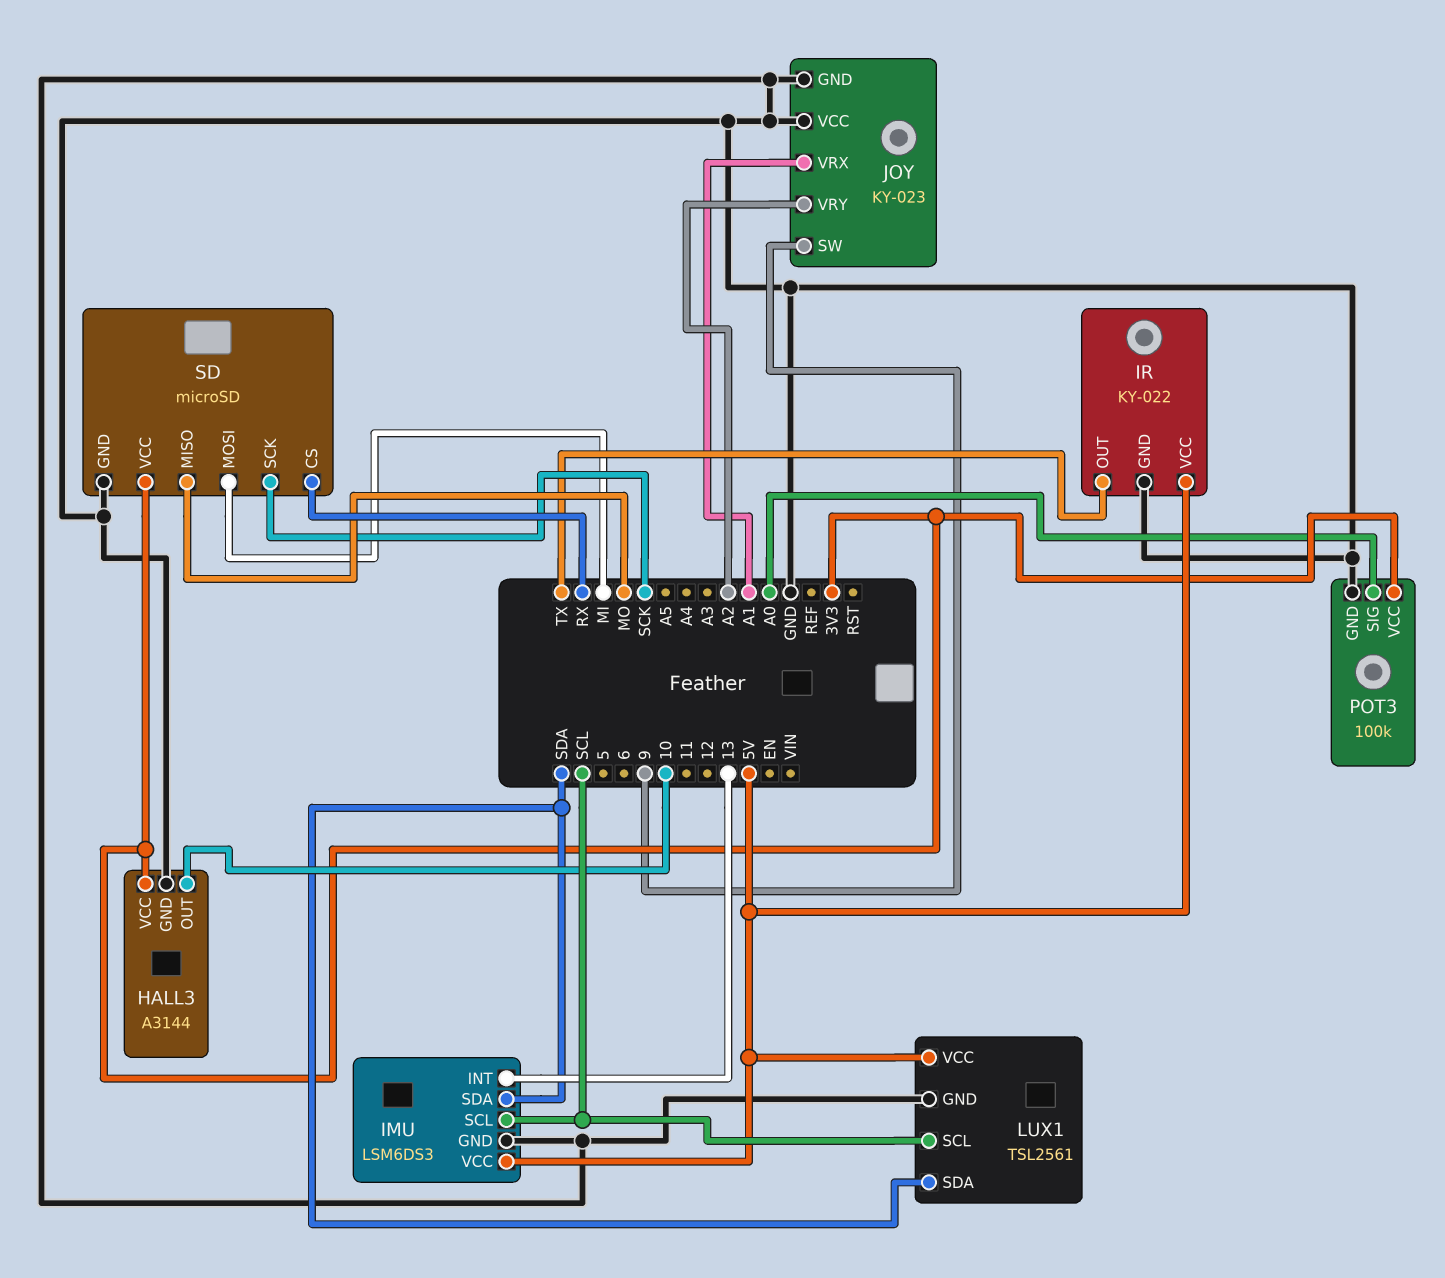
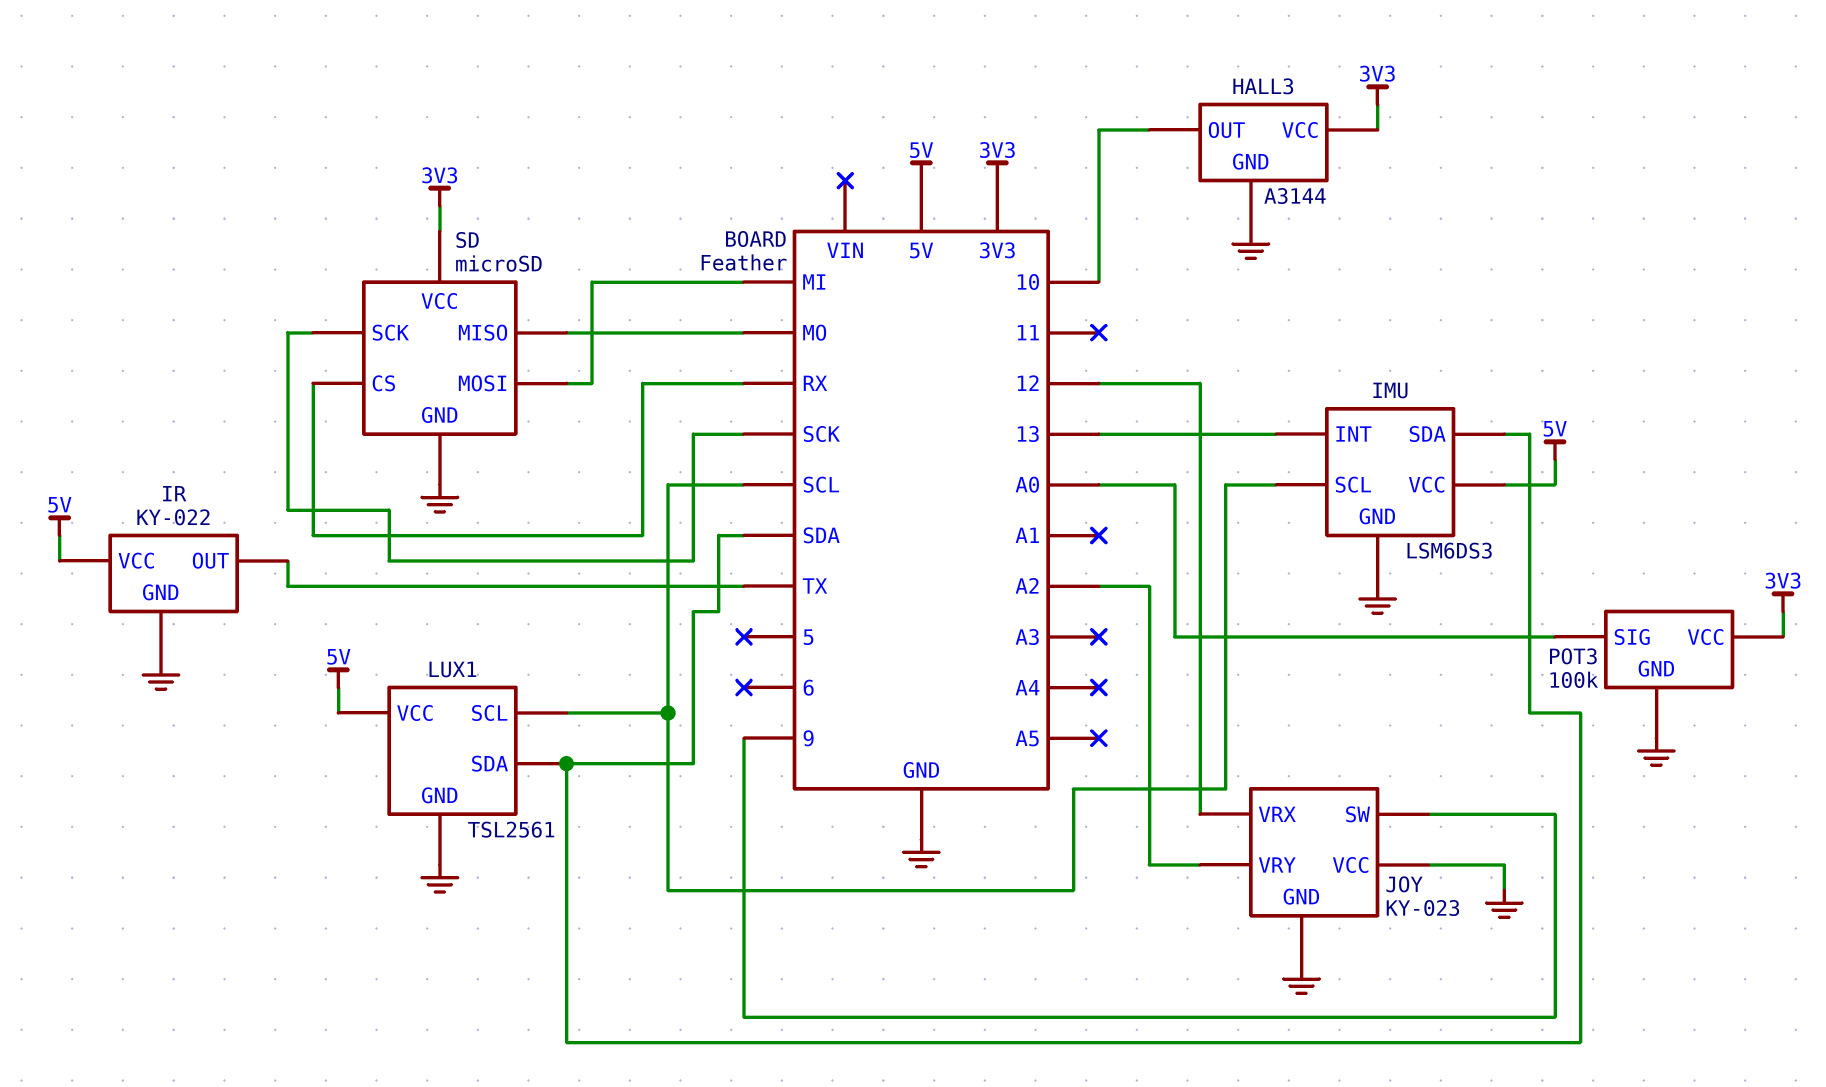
JOY pin VRX: A1 -> 12

